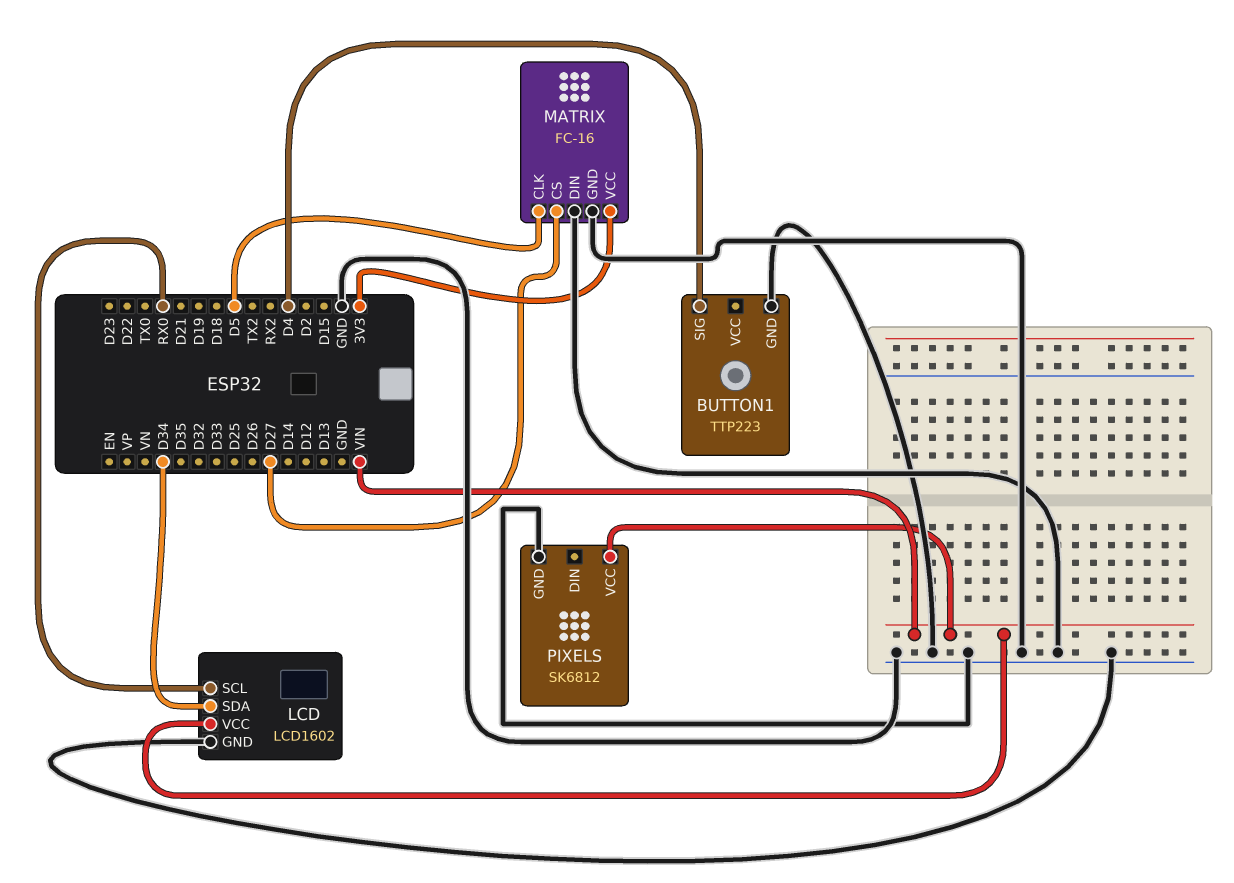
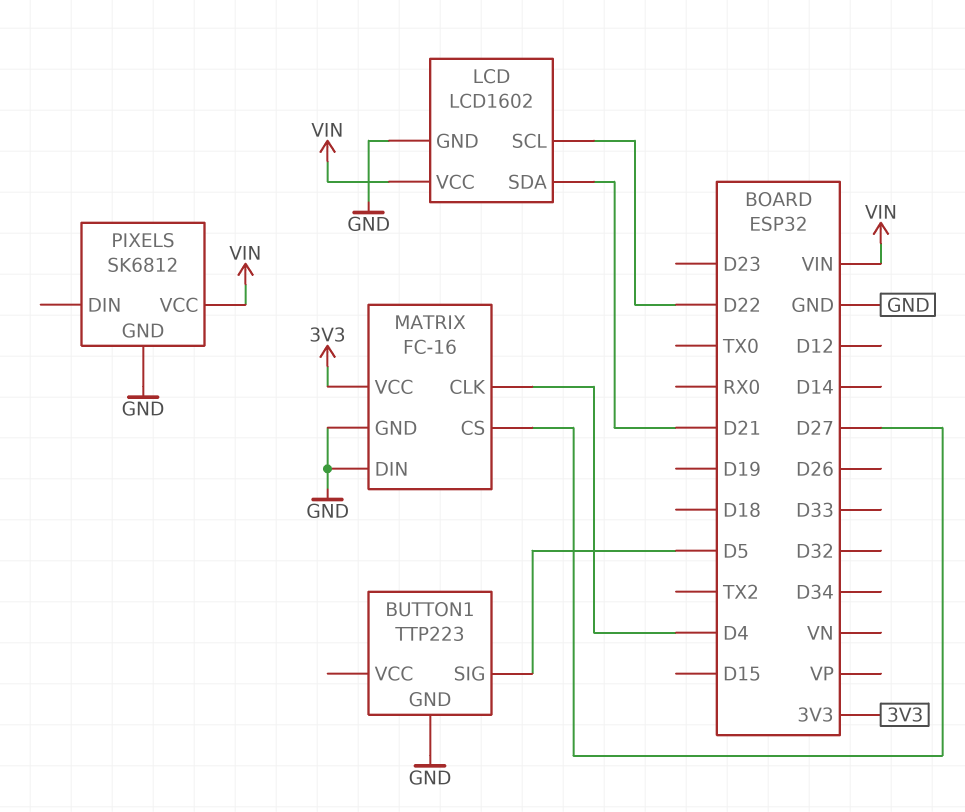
BUTTON1 pin SIG: D4 -> D5
LCD pin SCL: RX0 -> D22
LCD pin SDA: D34 -> D21
MATRIX pin CLK: D5 -> D4

